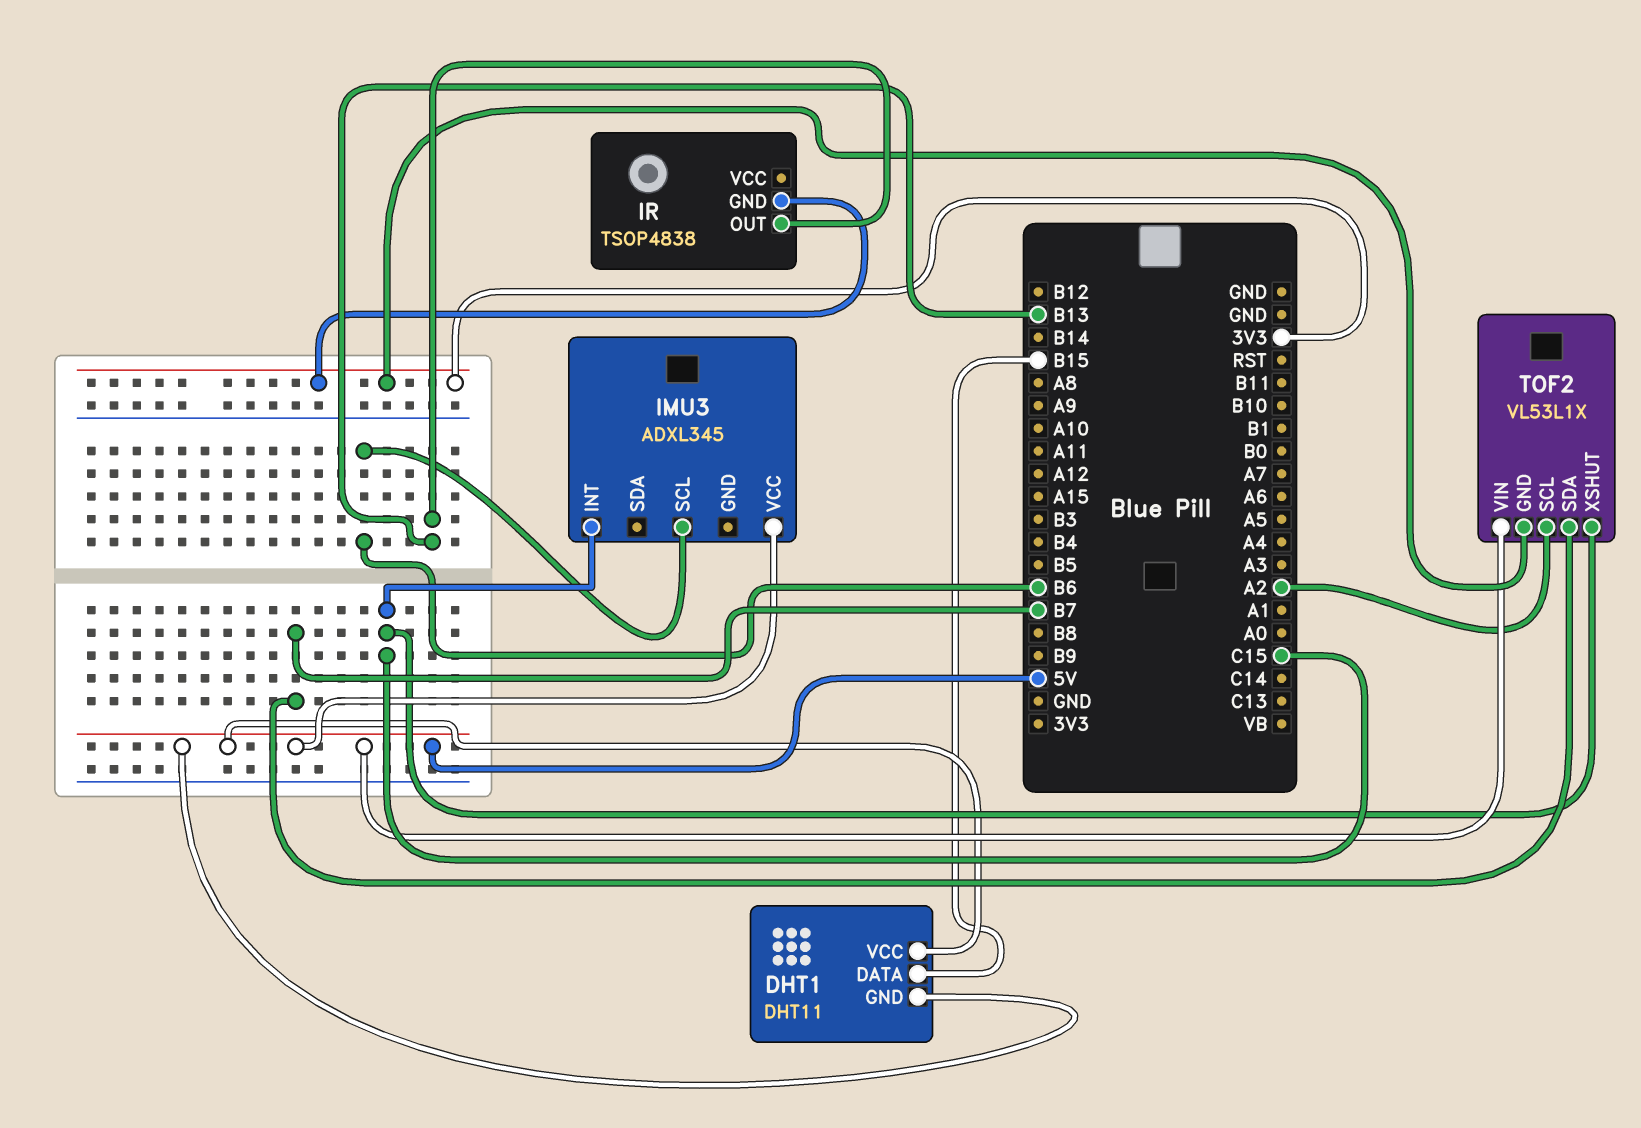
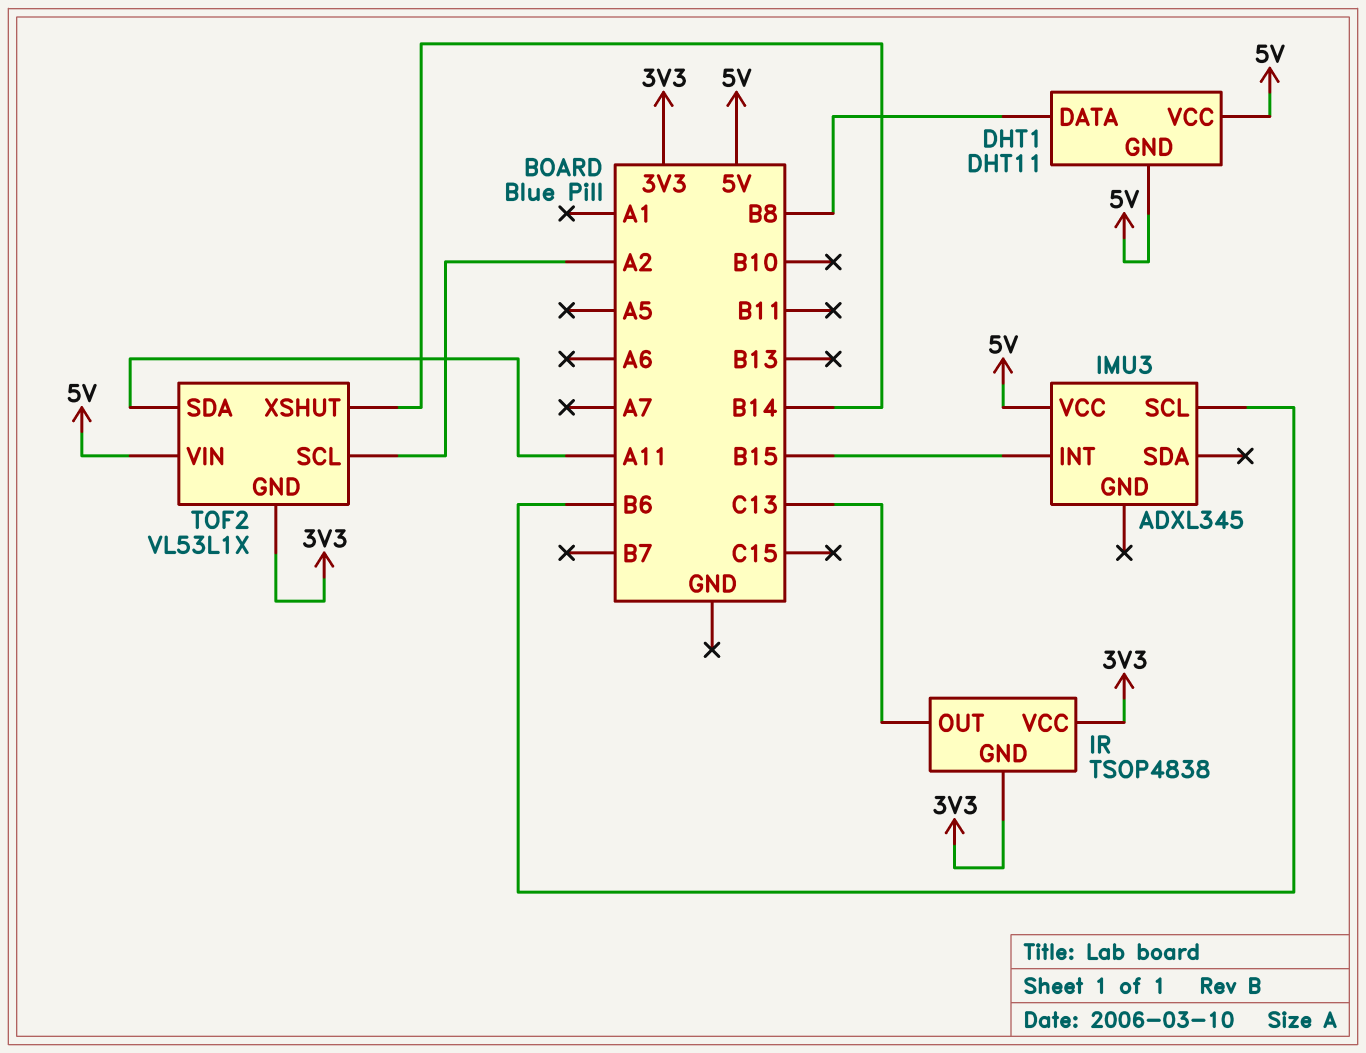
DHT1 pin DATA: B15 -> B8
IMU3 pin INT: C15 -> B15
IR pin OUT: B13 -> C13
IR pin VCC: none -> 3V3
TOF2 pin SDA: B7 -> A11
TOF2 pin XSHUT: C15 -> B14

